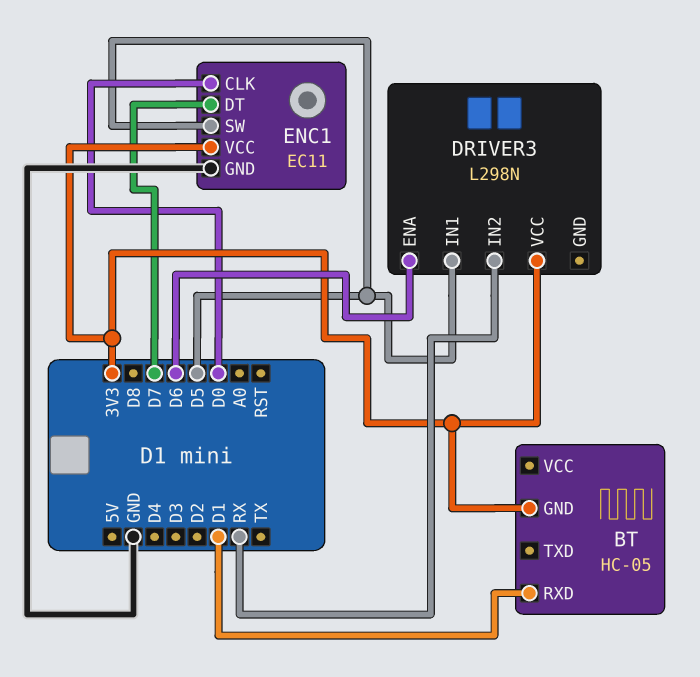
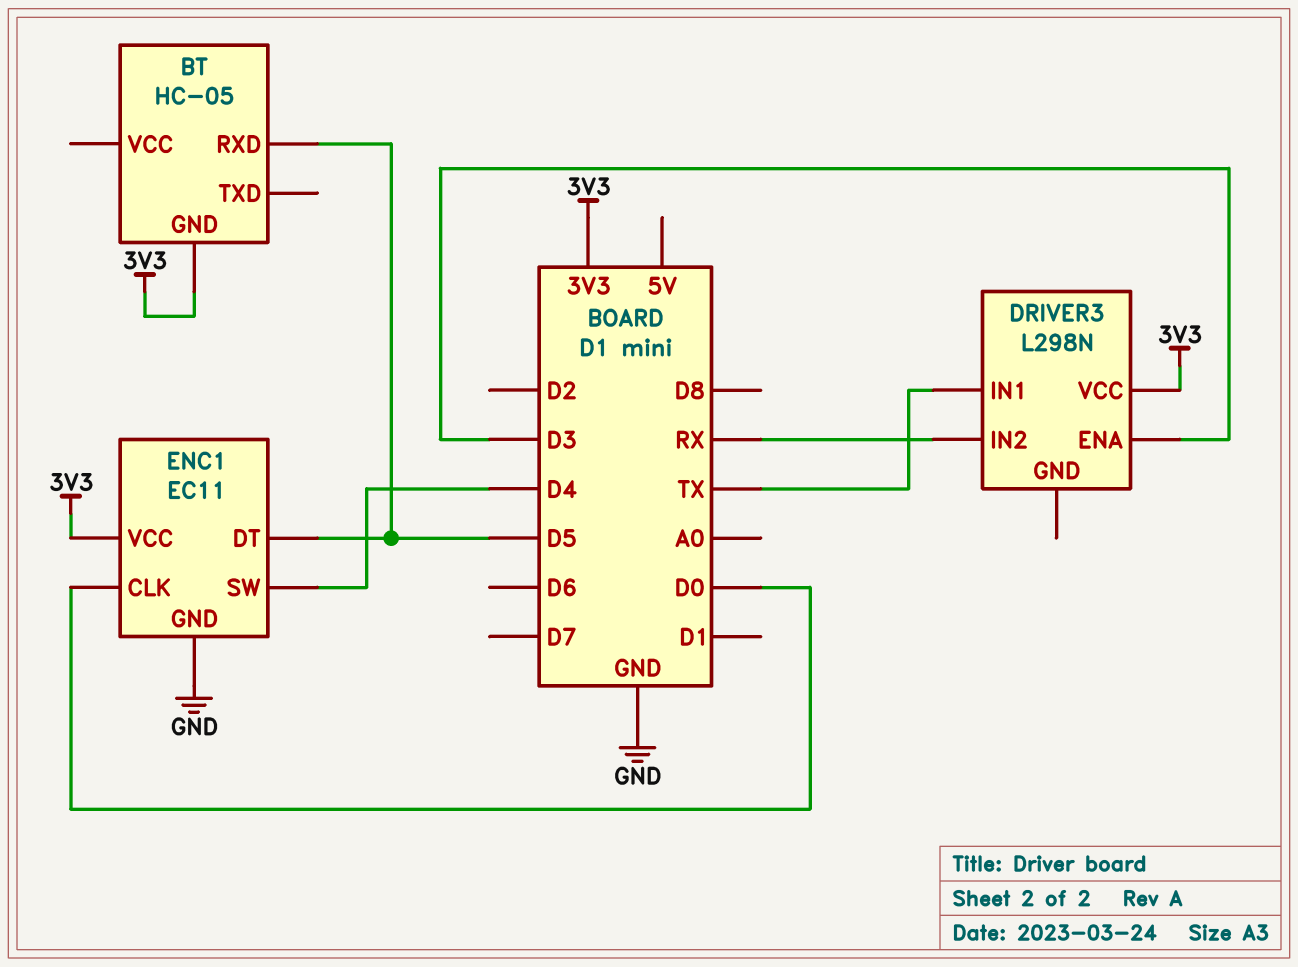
BT pin RXD: D1 -> D5
DRIVER3 pin ENA: D6 -> D3
DRIVER3 pin IN1: D5 -> TX
ENC1 pin DT: D7 -> D5
ENC1 pin SW: D5 -> D4

